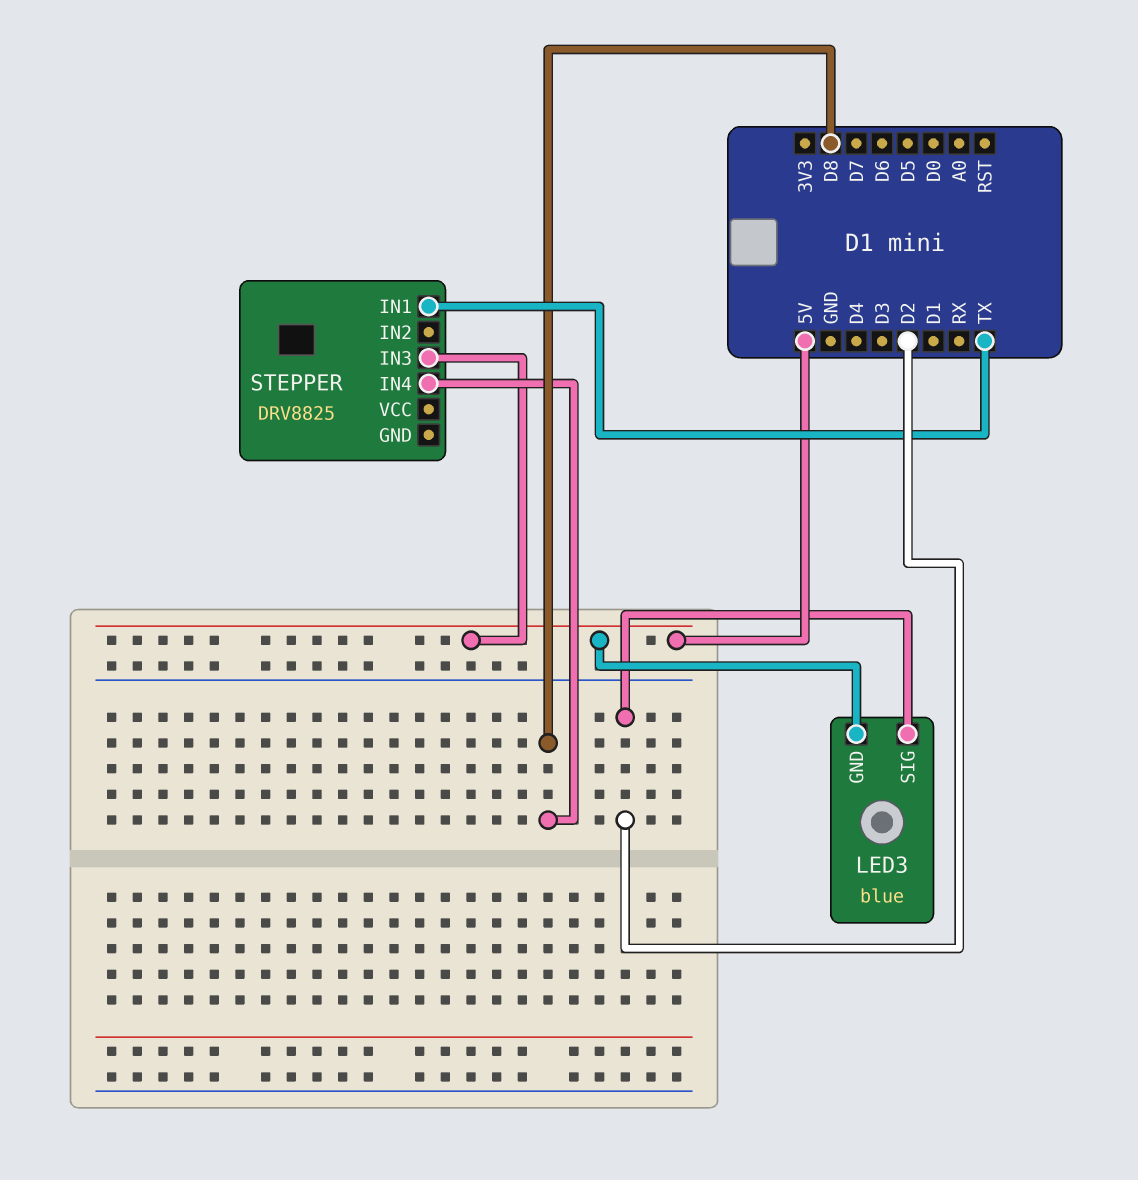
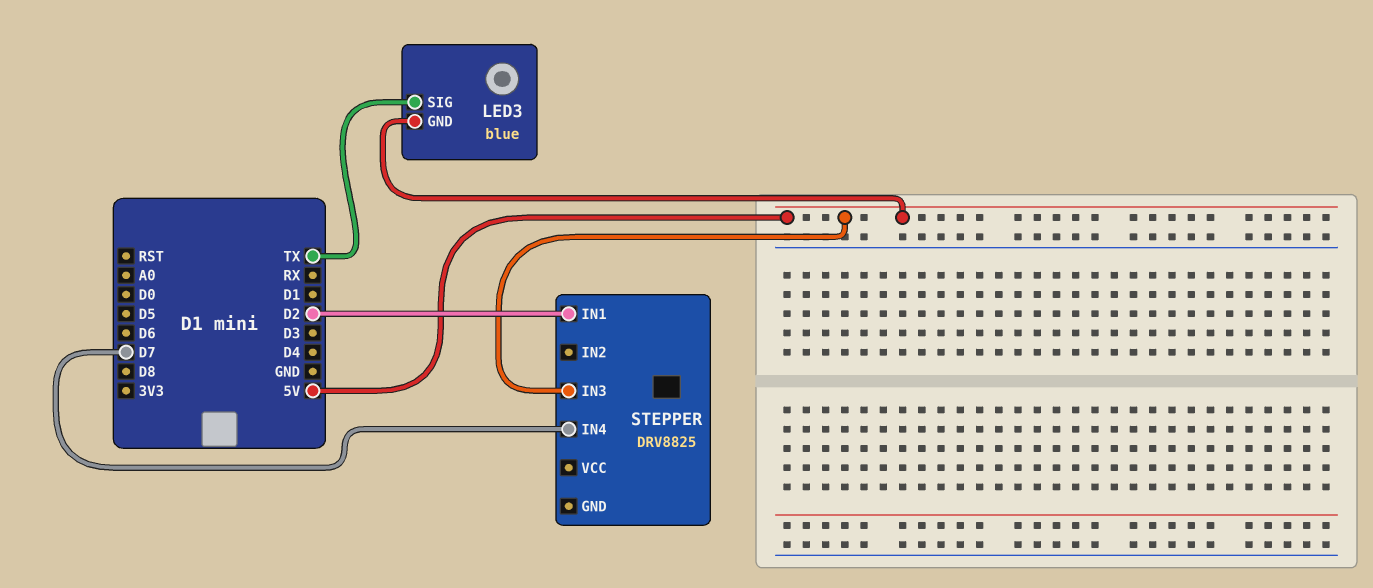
LED3 pin SIG: D2 -> TX
STEPPER pin IN1: TX -> D2
STEPPER pin IN4: D8 -> D7

